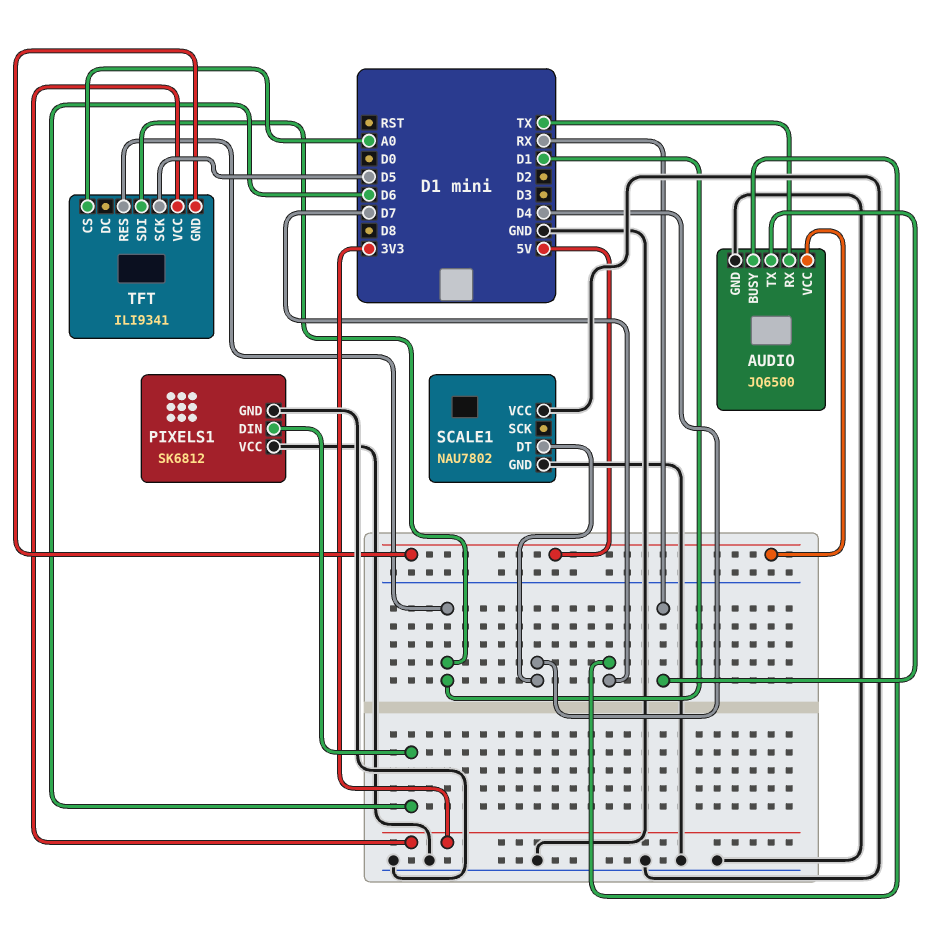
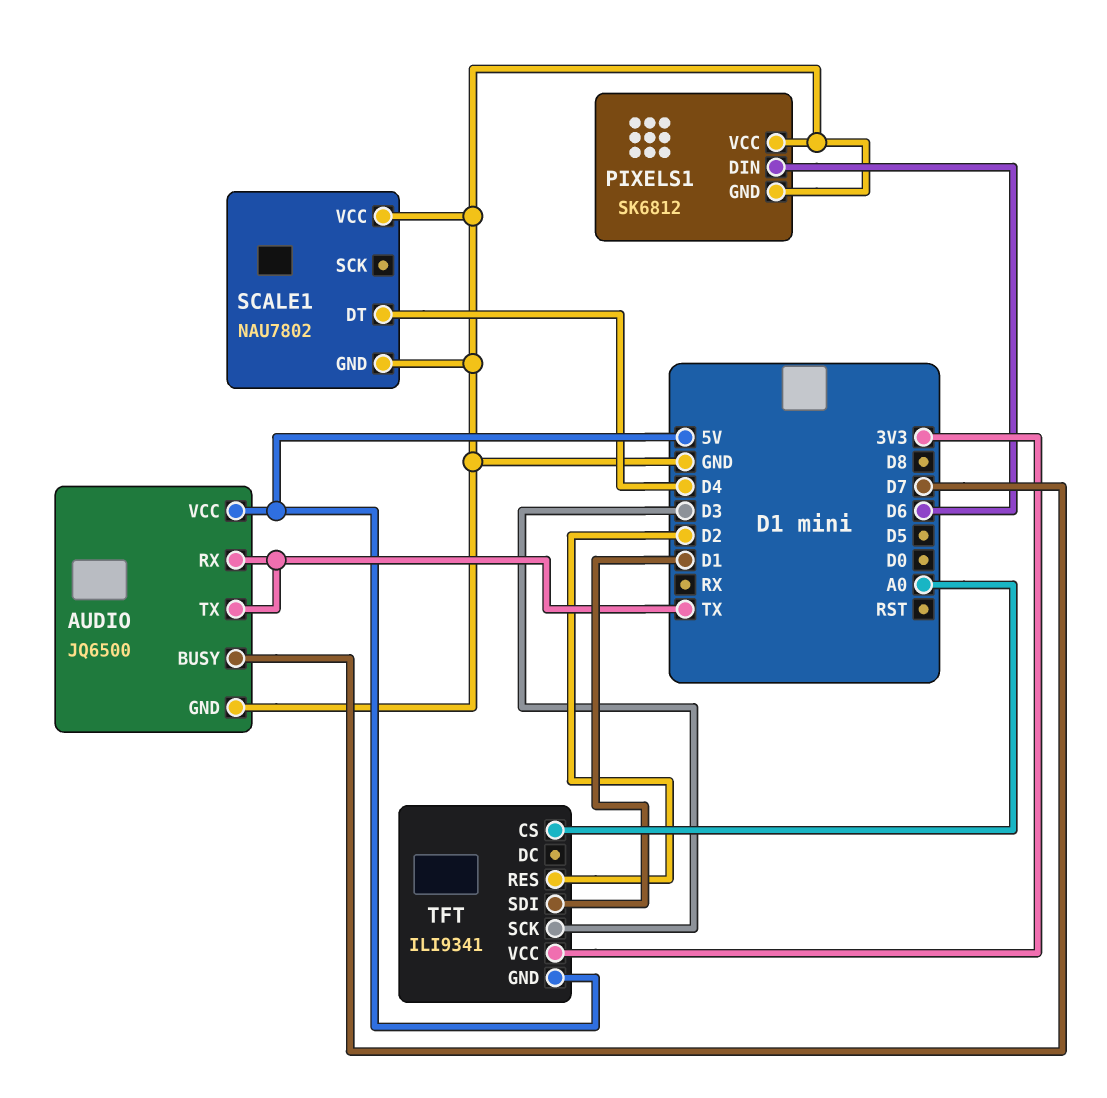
AUDIO pin TX: RX -> TX
TFT pin RES: D1 -> D2
TFT pin SCK: D5 -> D3

